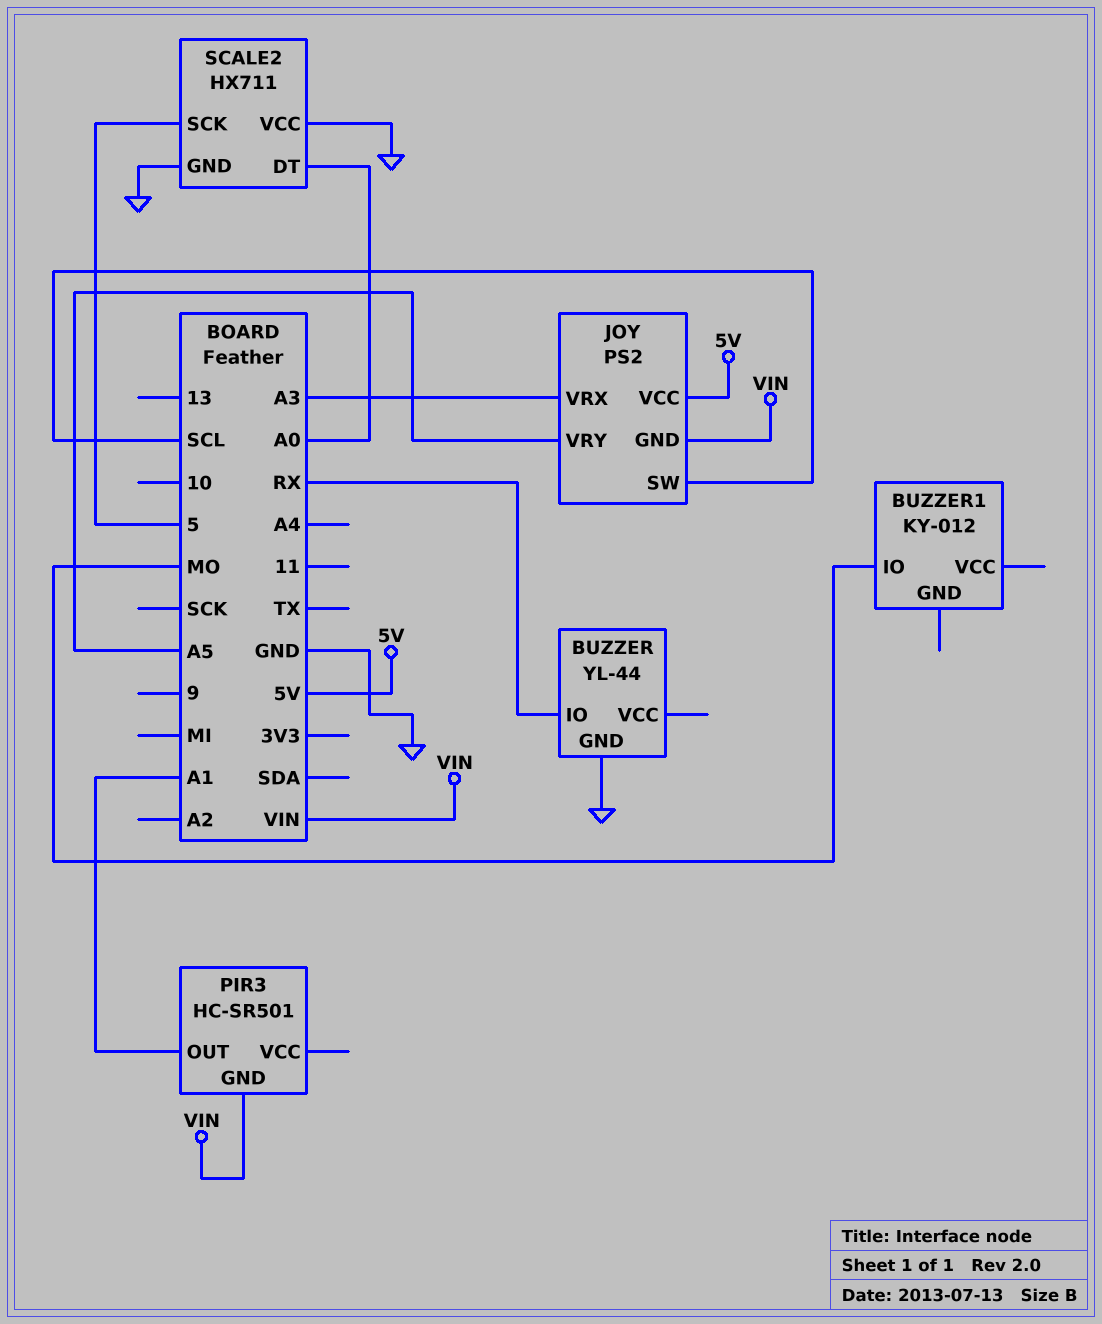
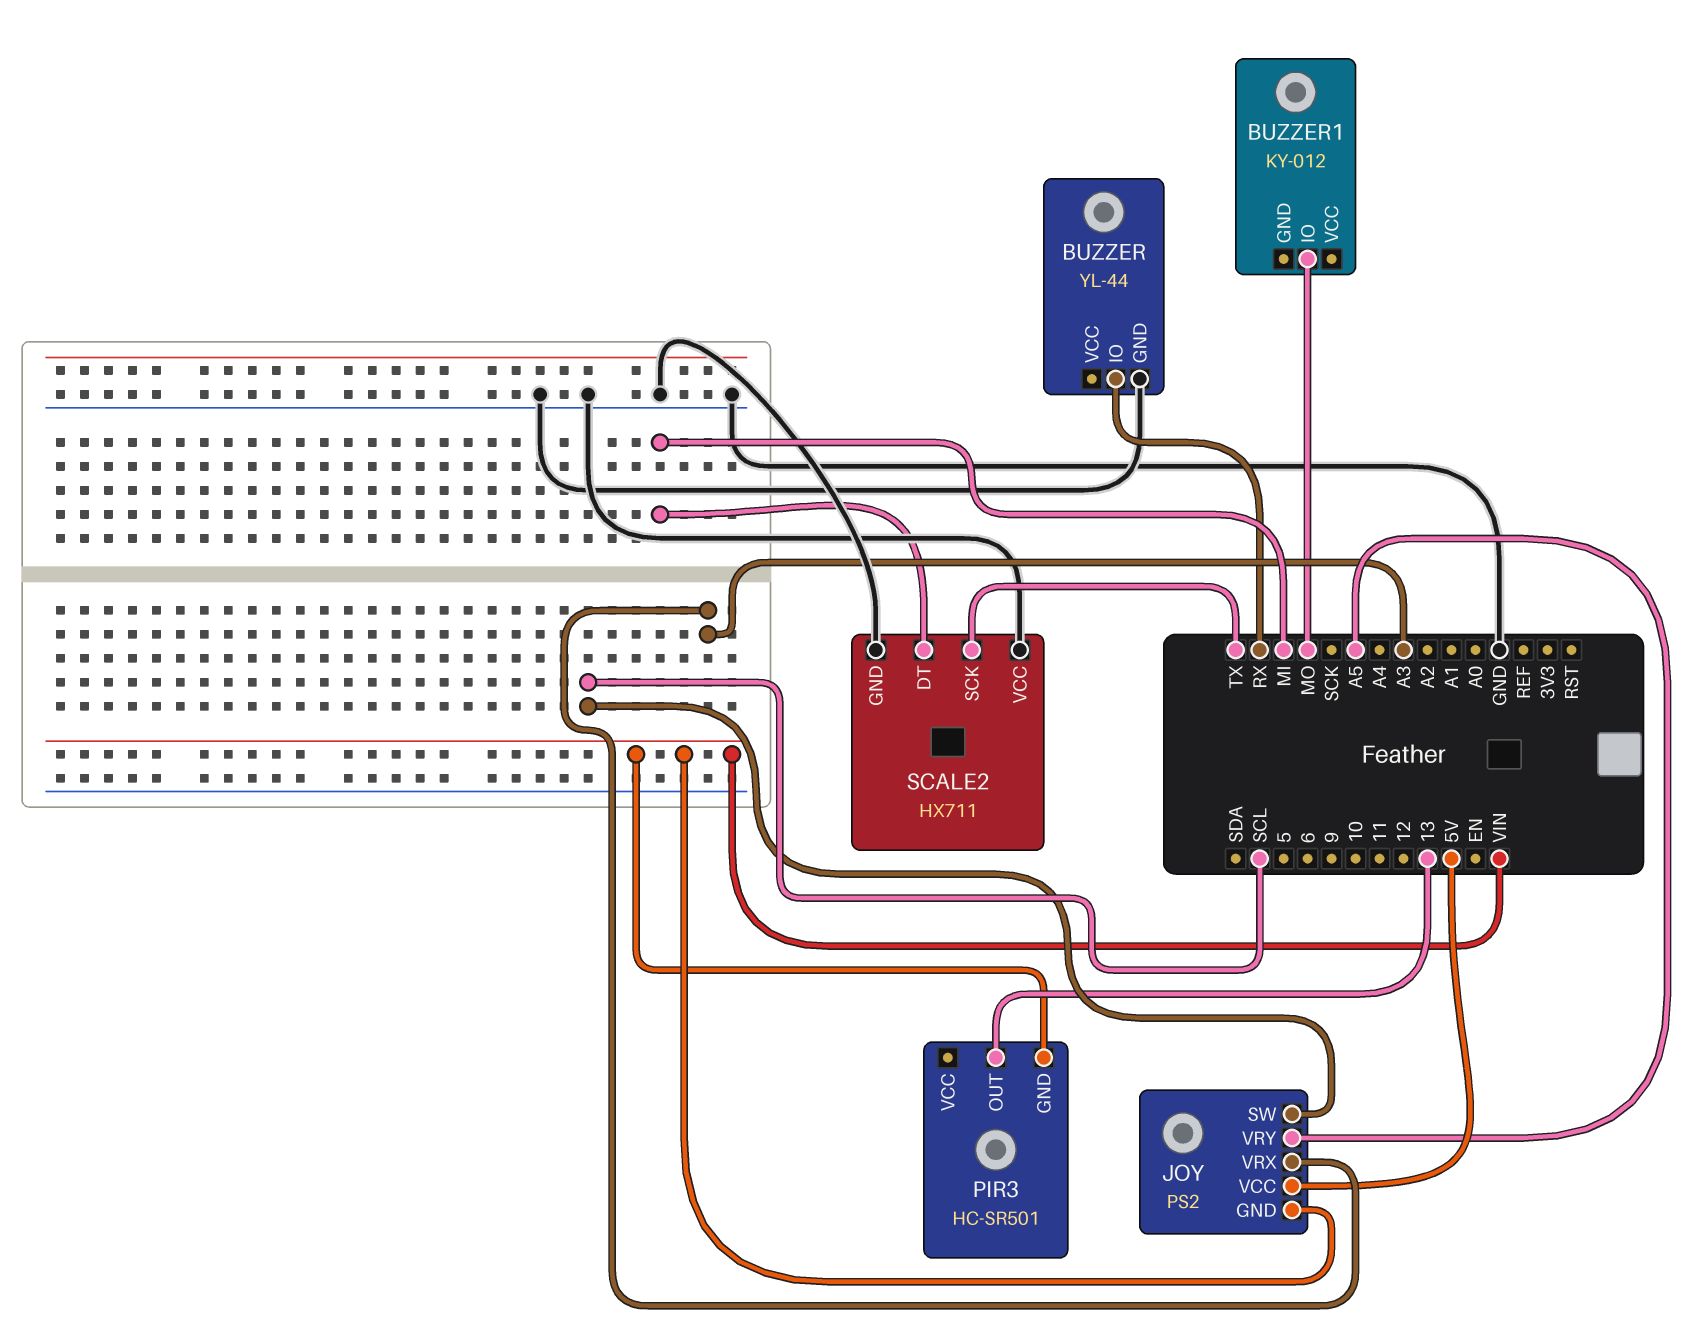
PIR3 pin OUT: A1 -> 13
SCALE2 pin DT: A0 -> MI
SCALE2 pin SCK: 5 -> TX

